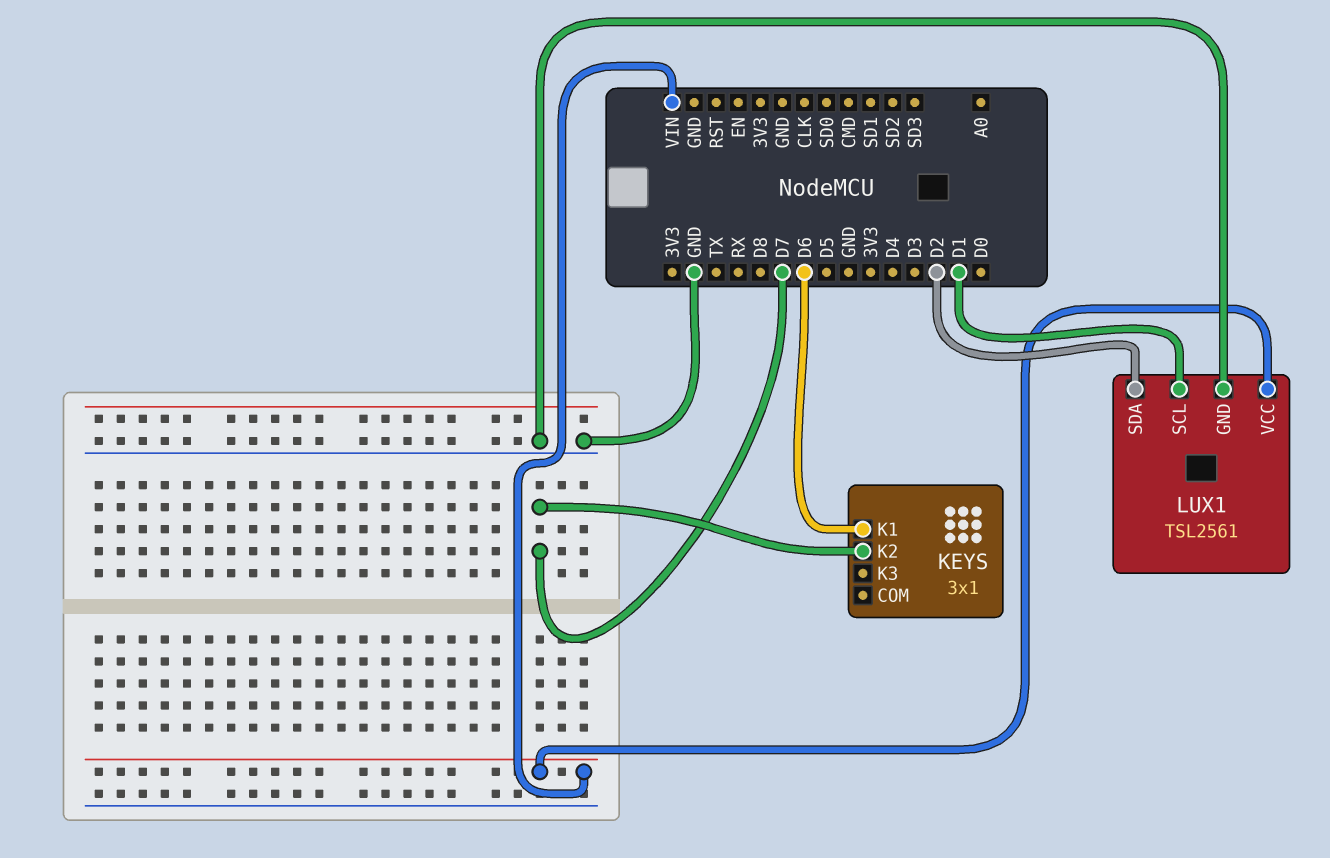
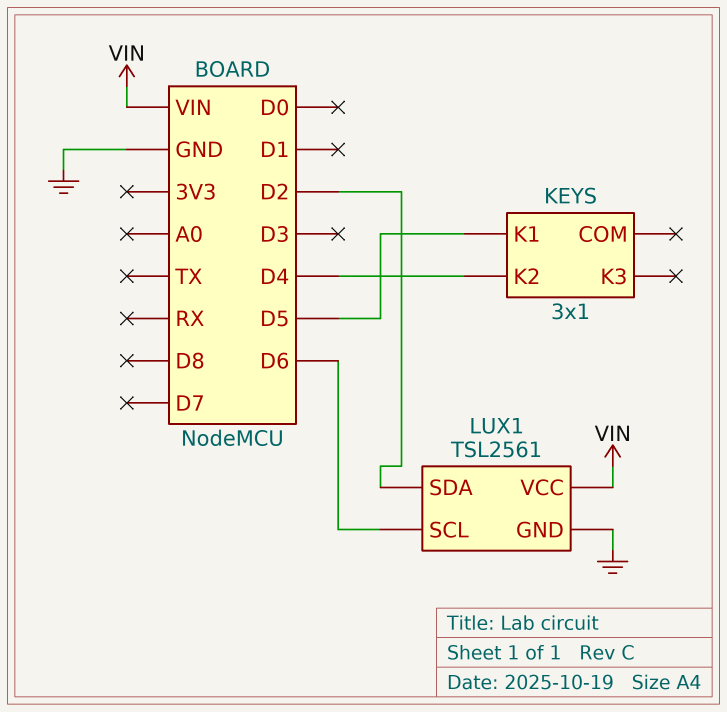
KEYS pin K1: D6 -> D5
KEYS pin K2: D7 -> D4
LUX1 pin SCL: D1 -> D6

